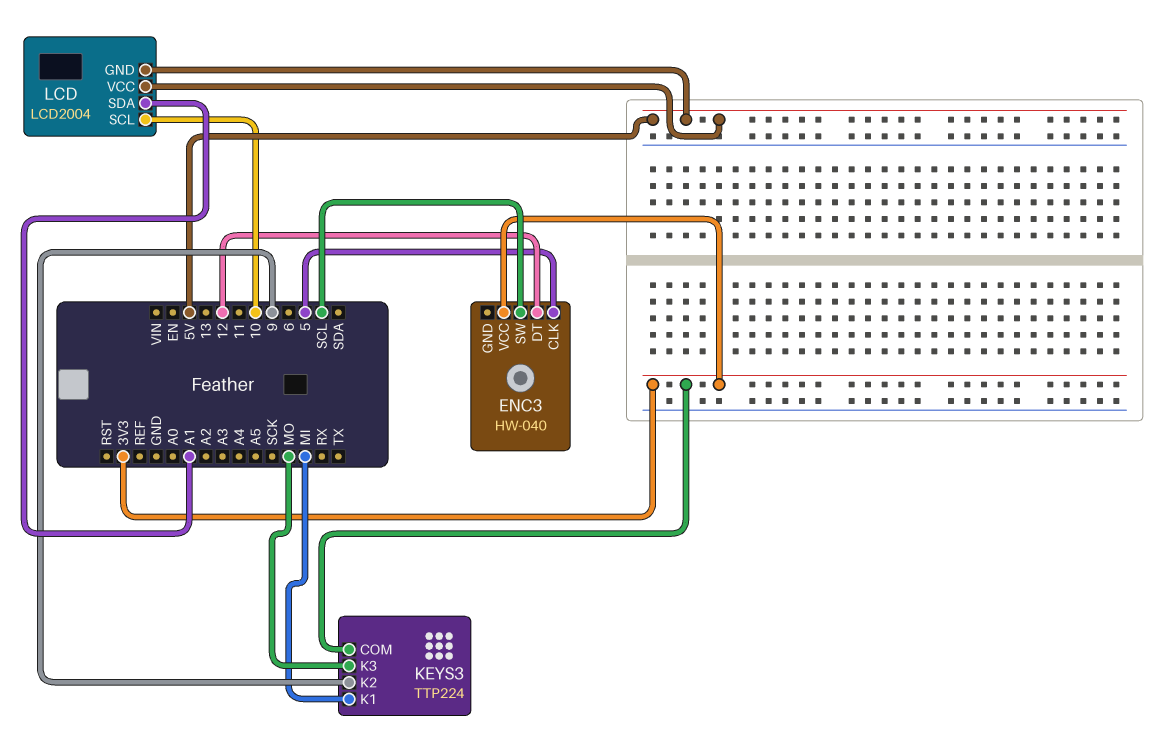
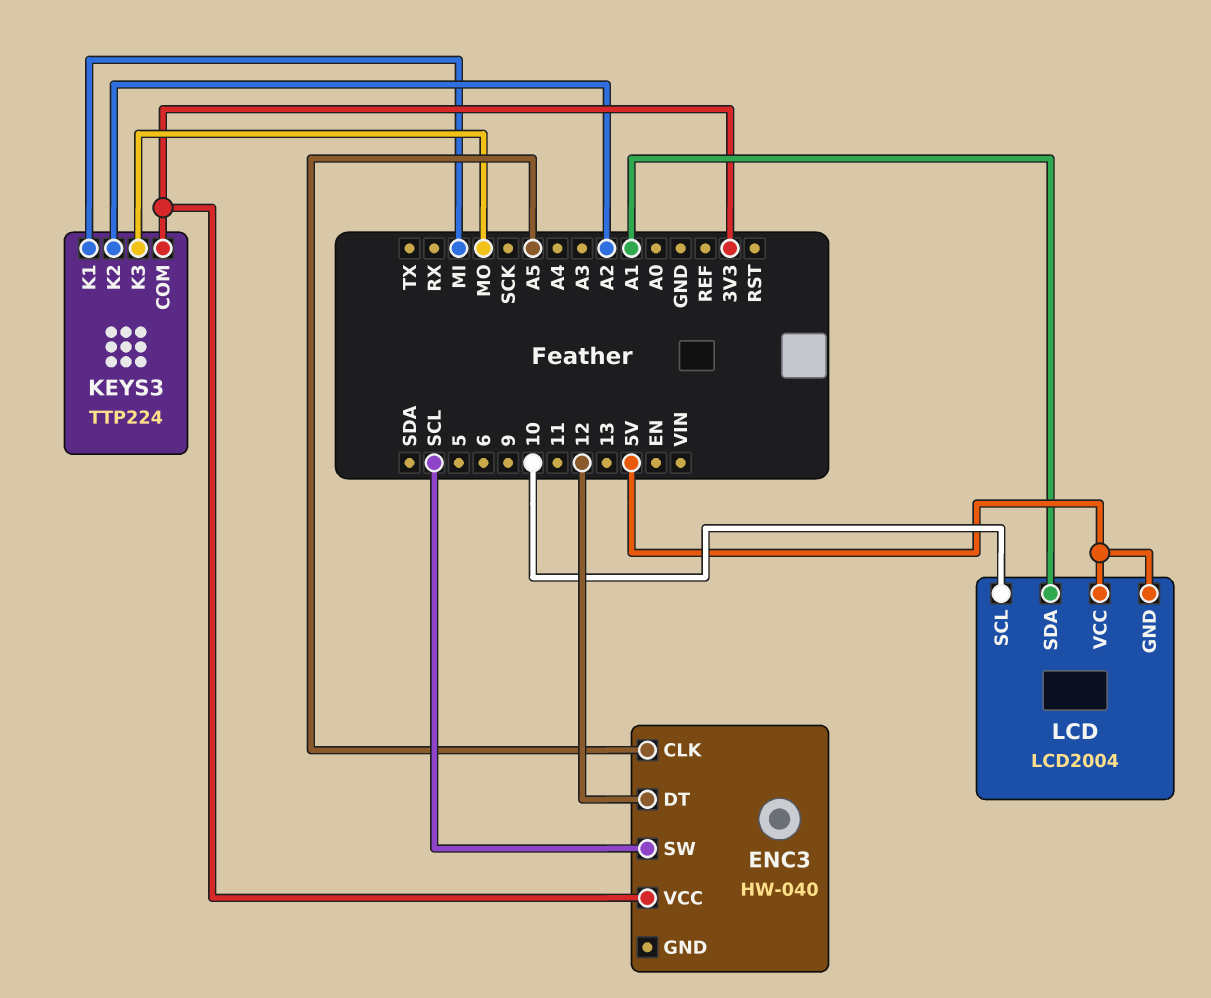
ENC3 pin CLK: 5 -> A5
KEYS3 pin K2: 9 -> A2

